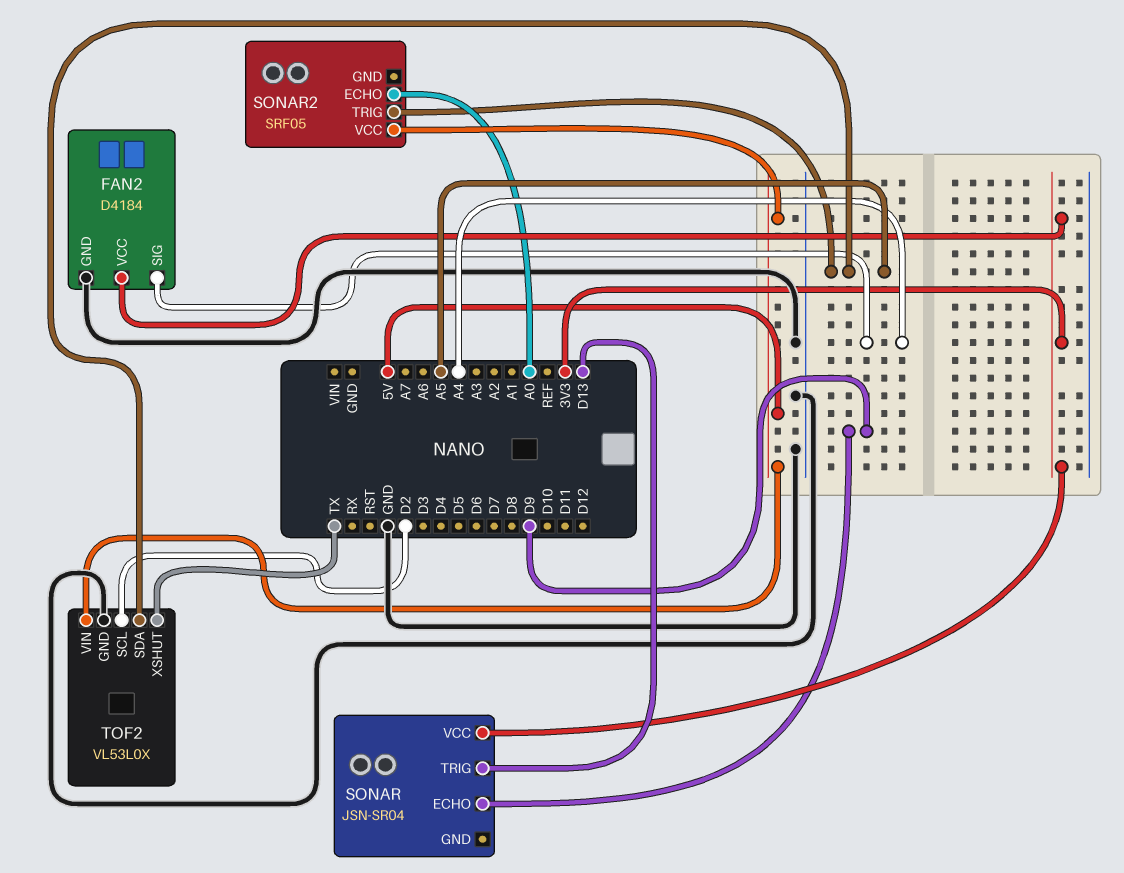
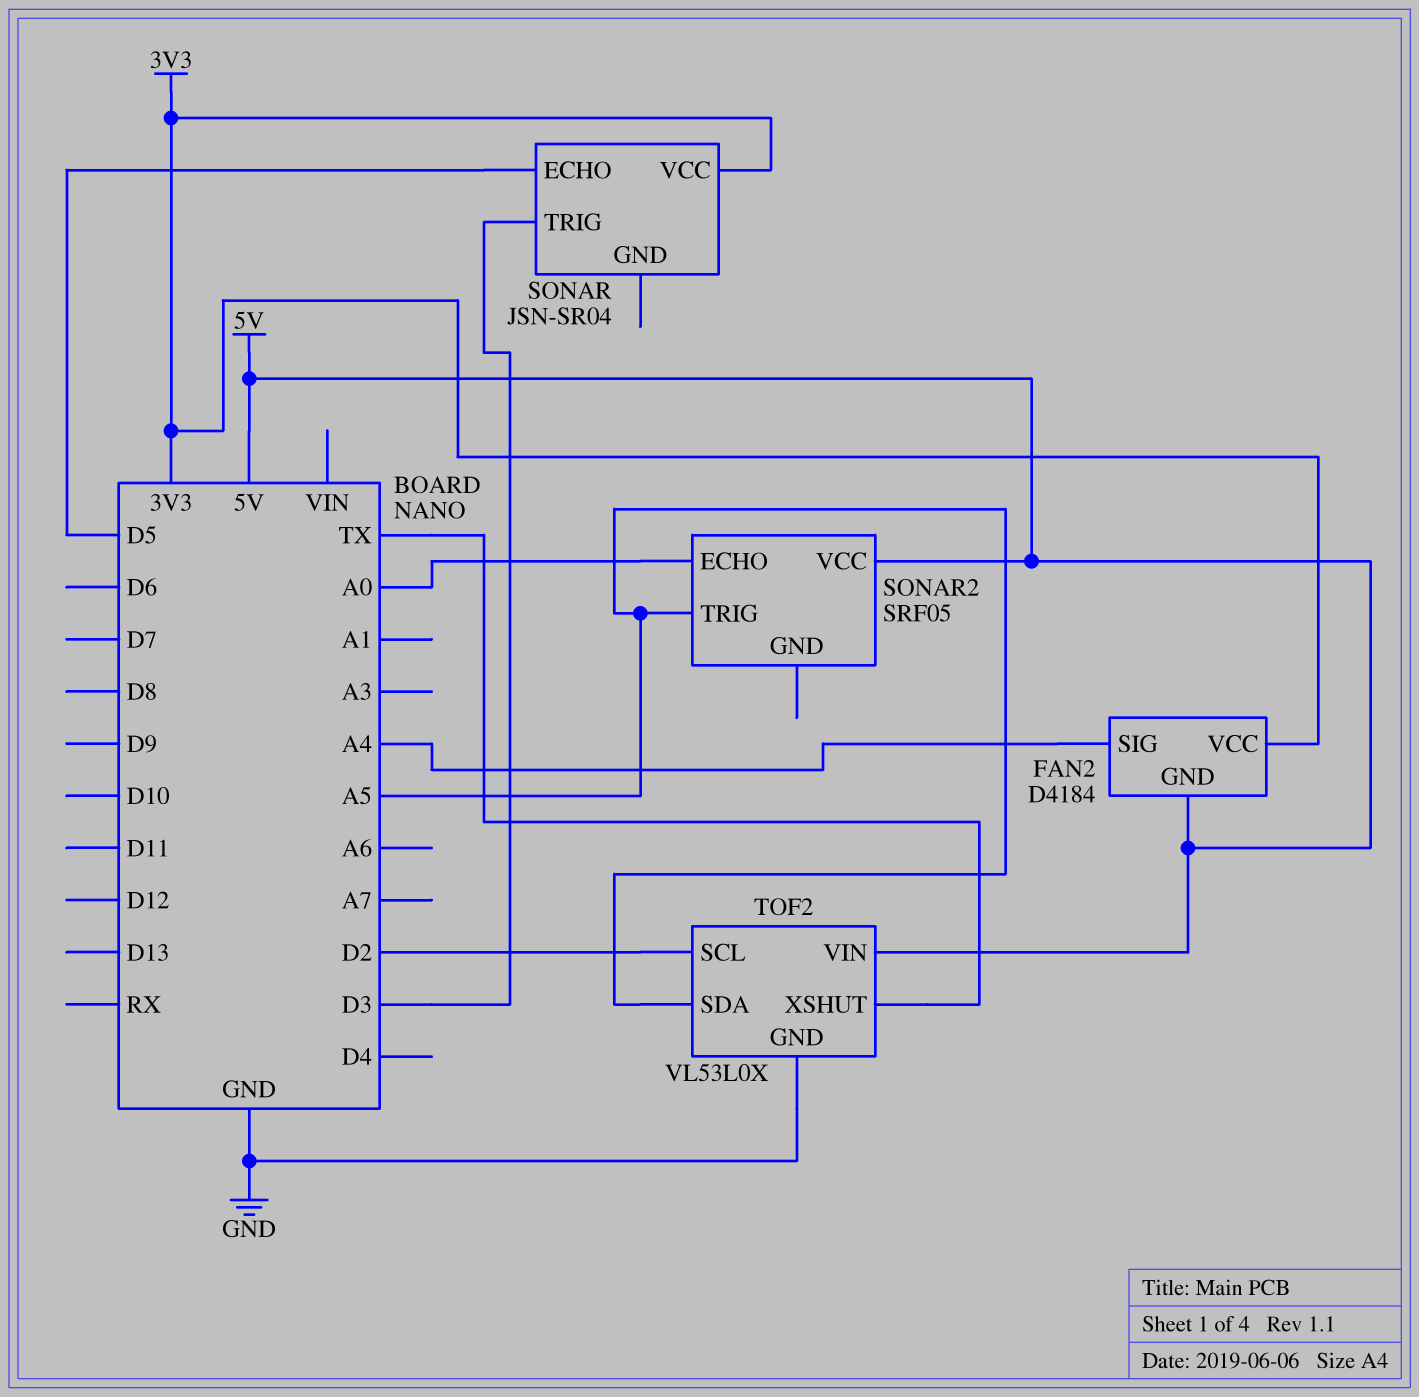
FAN2 pin GND: GND -> 5V
SONAR pin ECHO: D9 -> D5
SONAR pin TRIG: D13 -> D3

